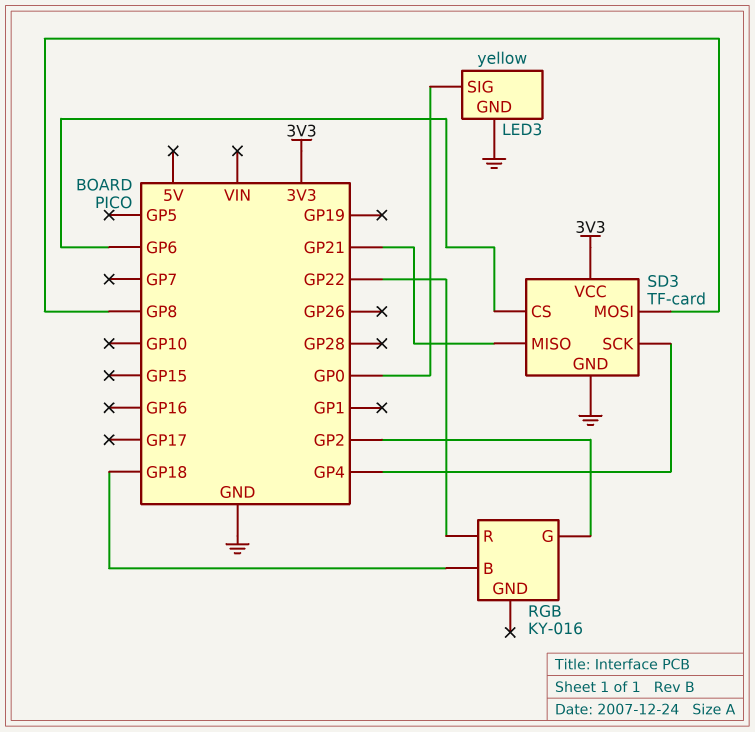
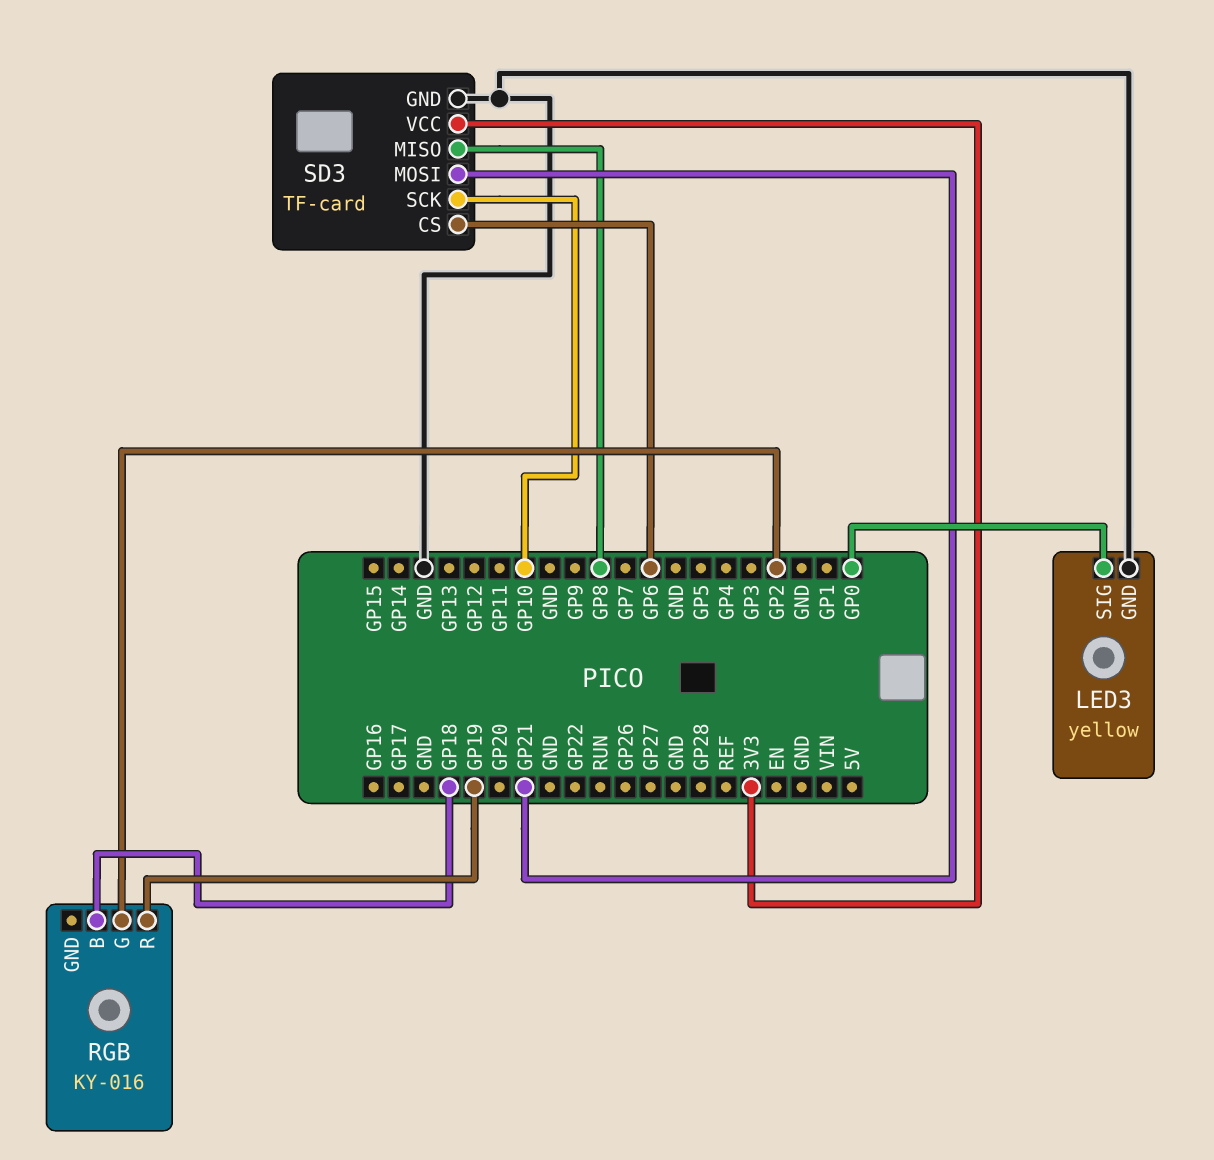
RGB pin R: GP22 -> GP19
SD3 pin MISO: GP21 -> GP8
SD3 pin MOSI: GP8 -> GP21
SD3 pin SCK: GP4 -> GP10

